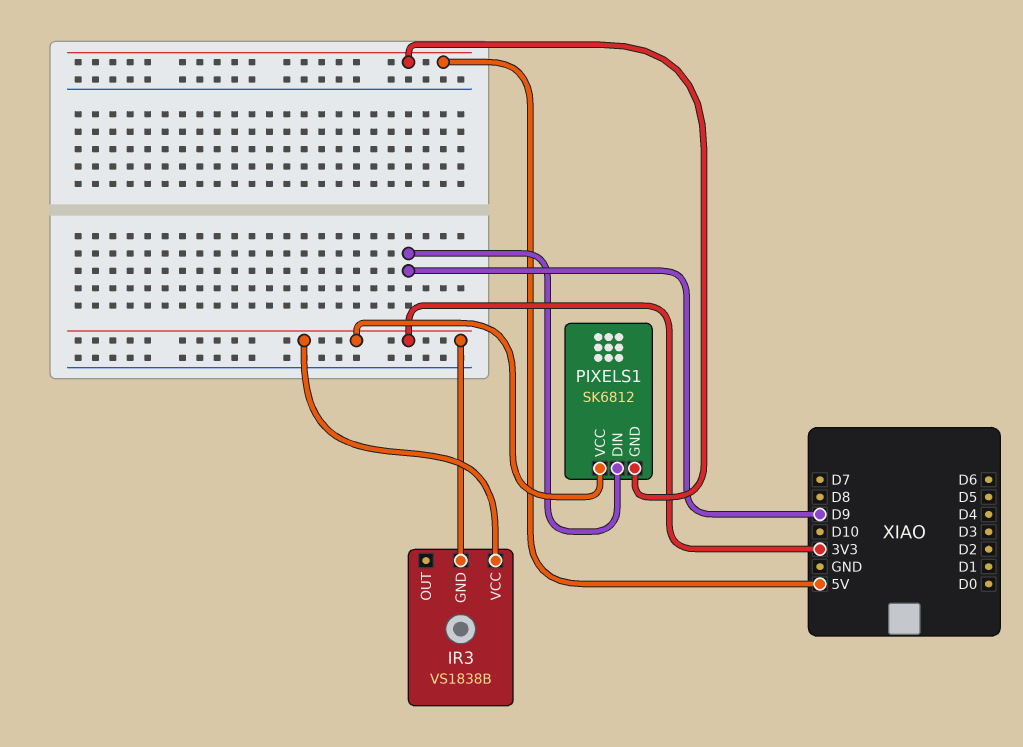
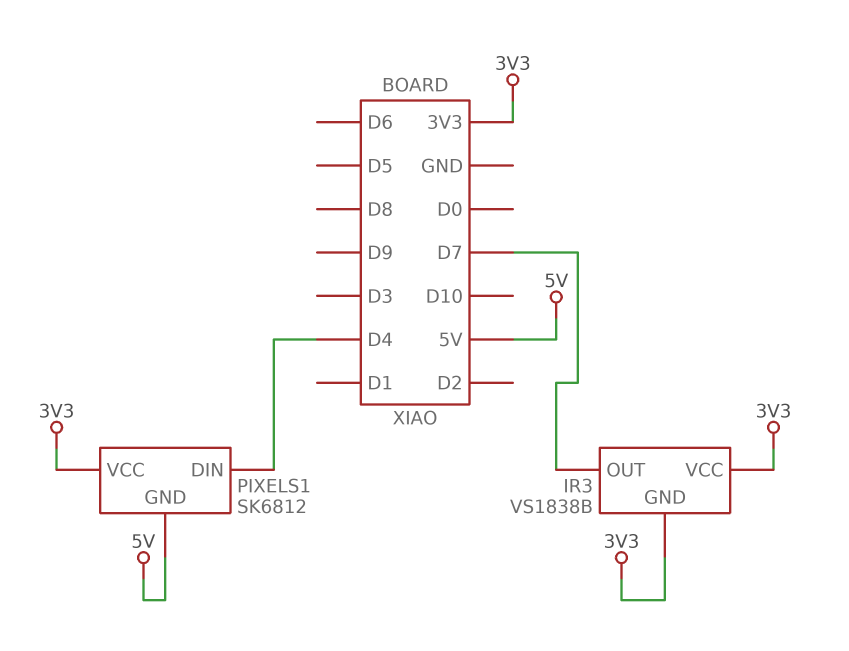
IR3 pin OUT: none -> D7
PIXELS1 pin DIN: D9 -> D4

